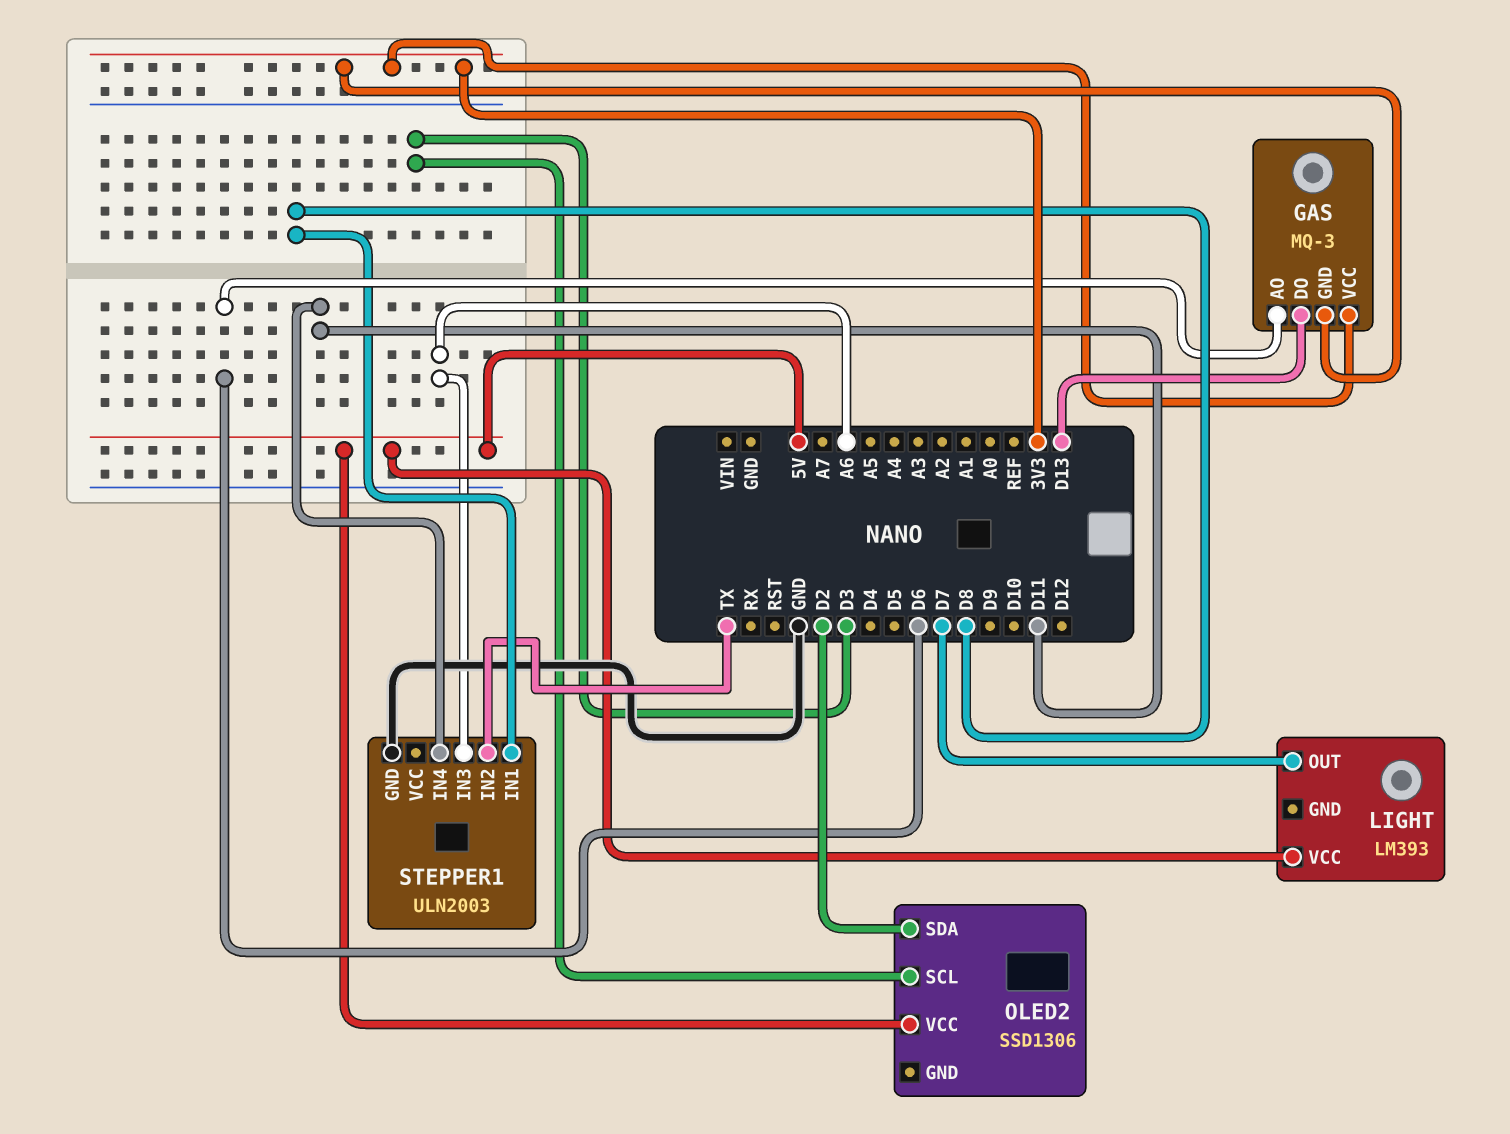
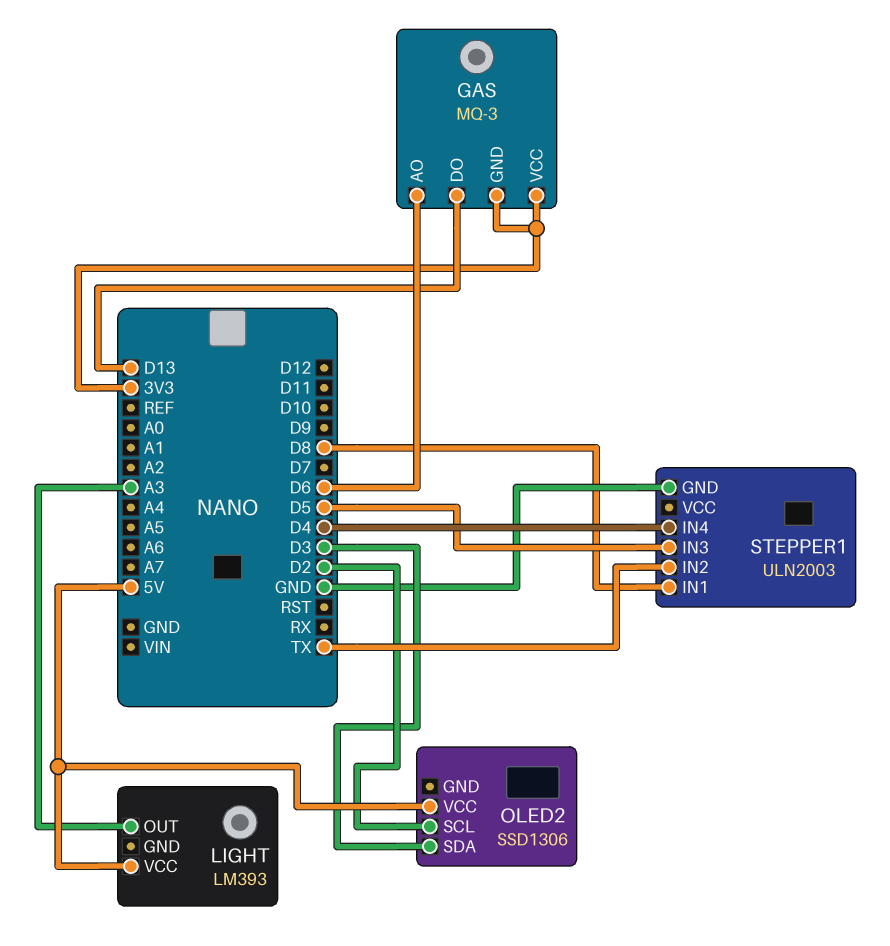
LIGHT pin OUT: D7 -> A3
OLED2 pin SCL: D3 -> D2
OLED2 pin SDA: D2 -> D3
STEPPER1 pin IN3: A6 -> D5
STEPPER1 pin IN4: D11 -> D4

